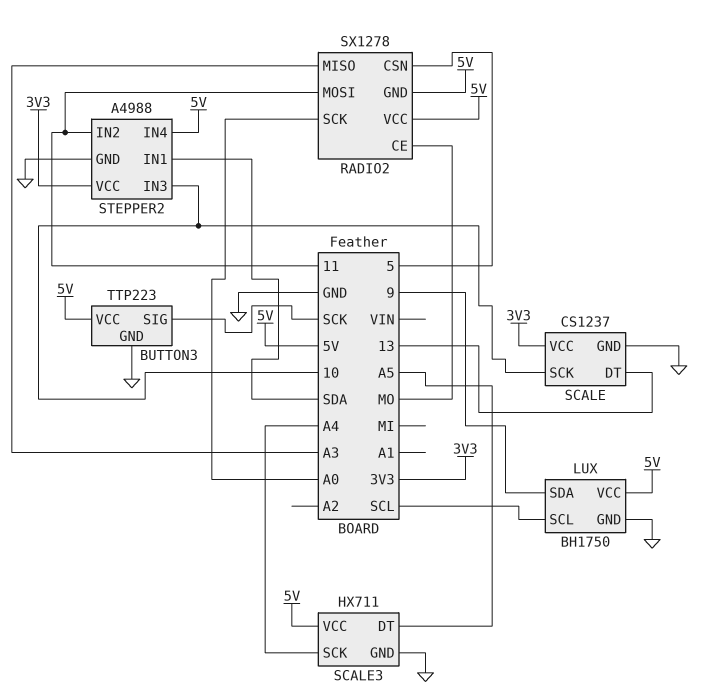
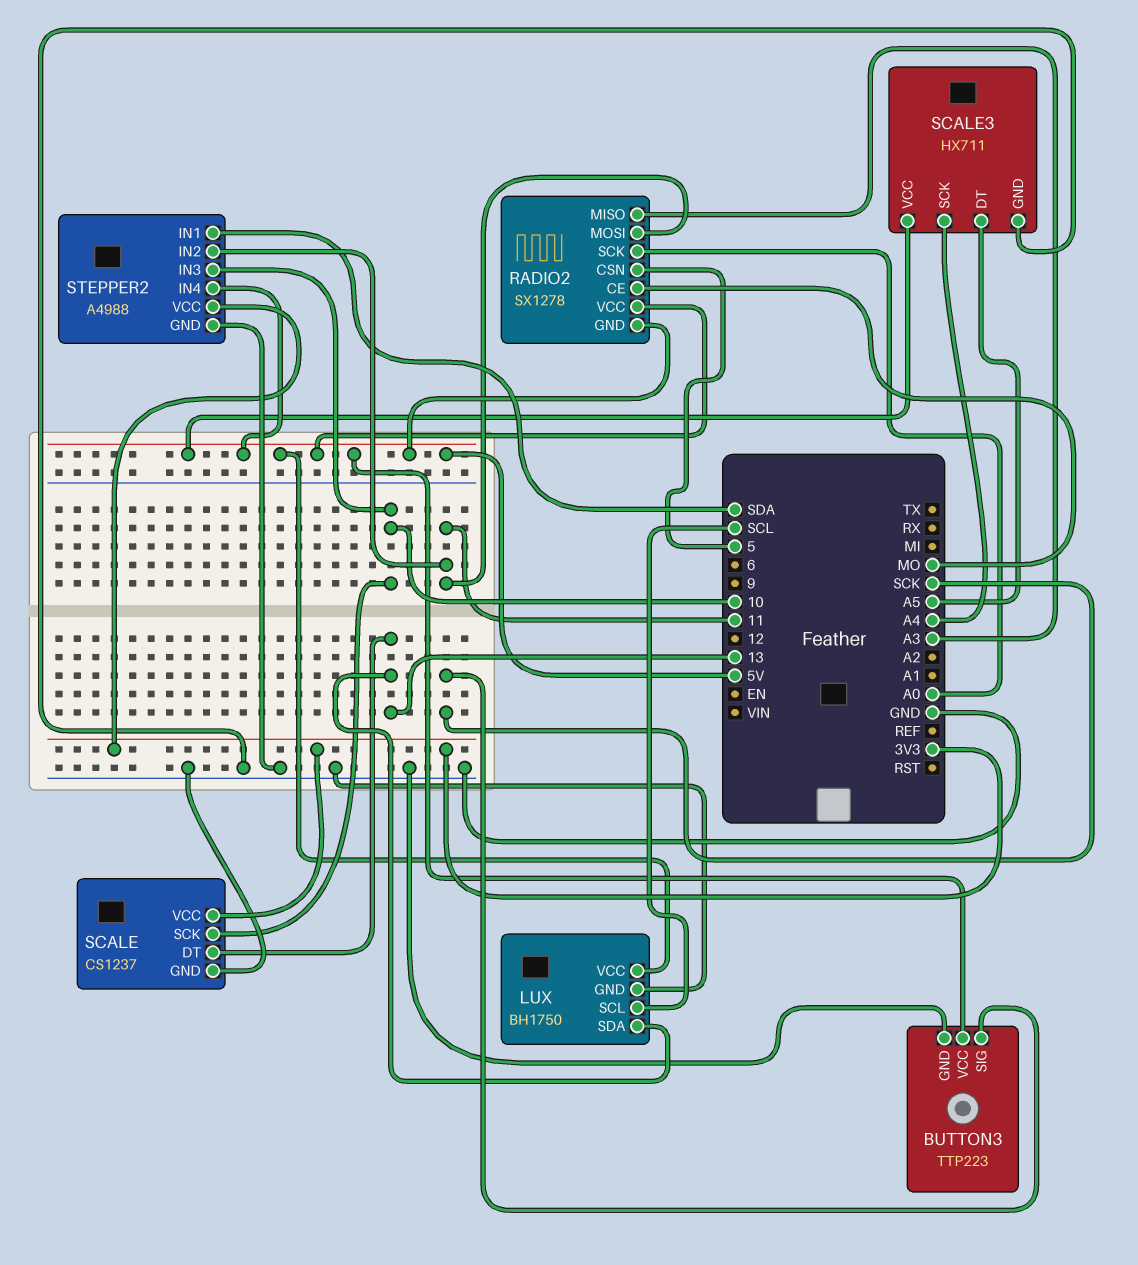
LUX pin SDA: 9 -> 13

